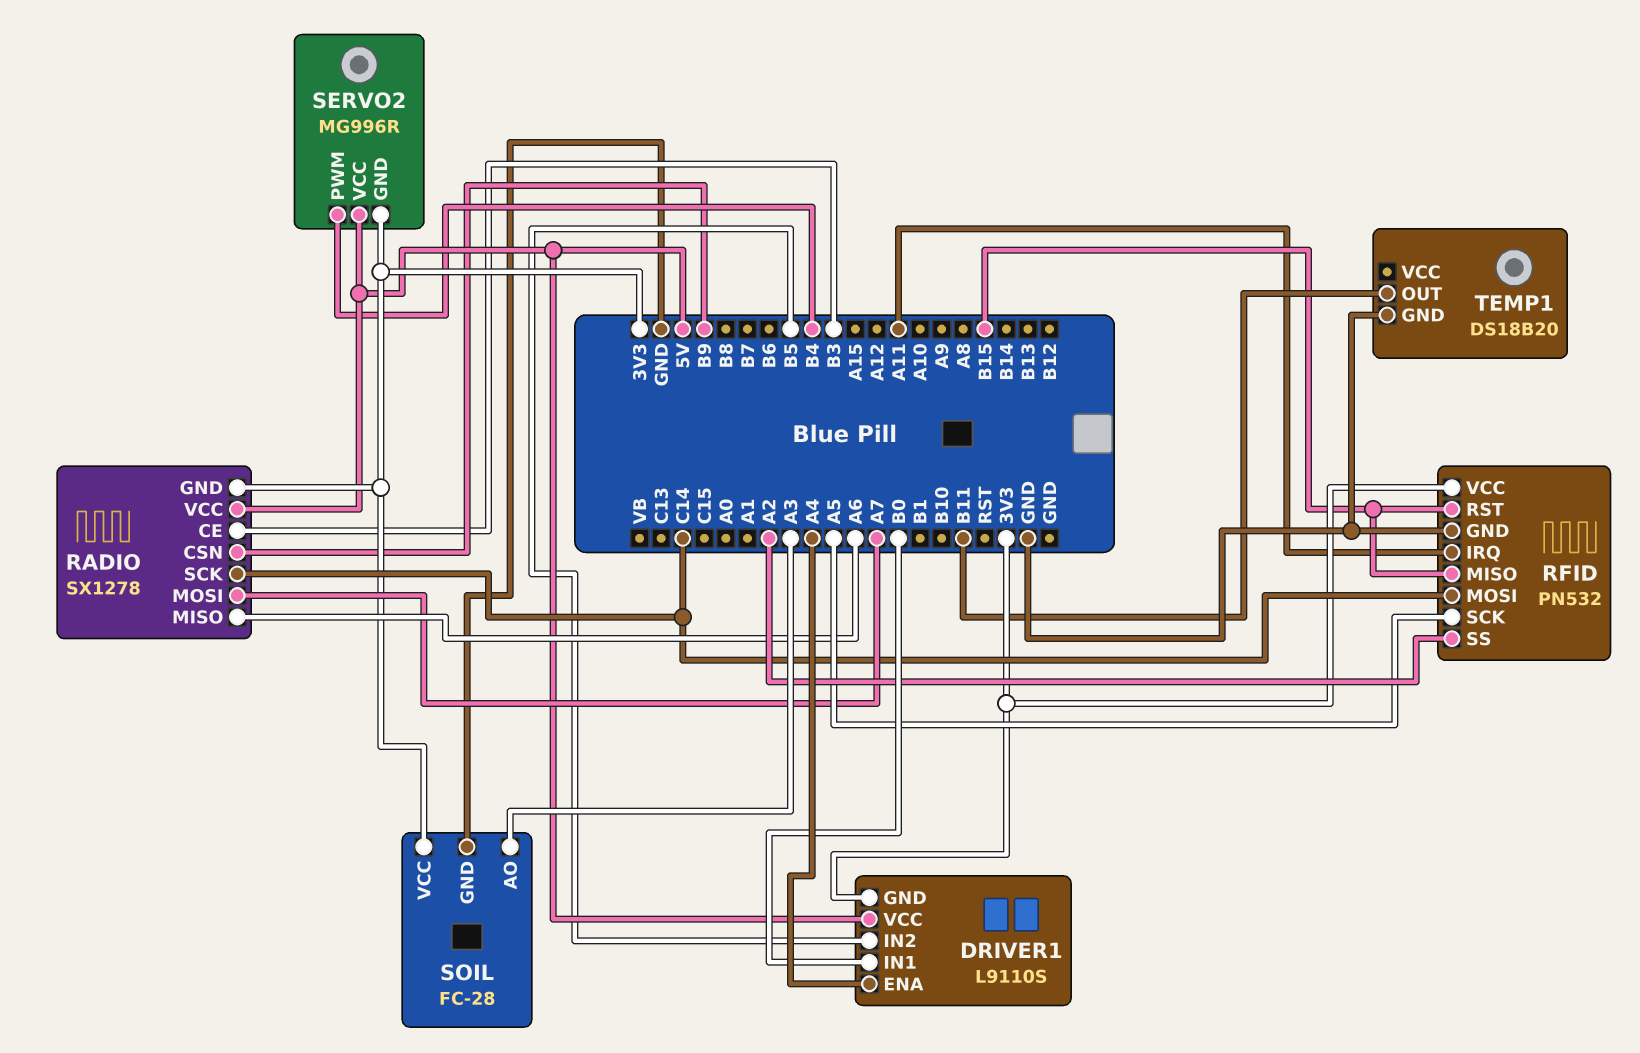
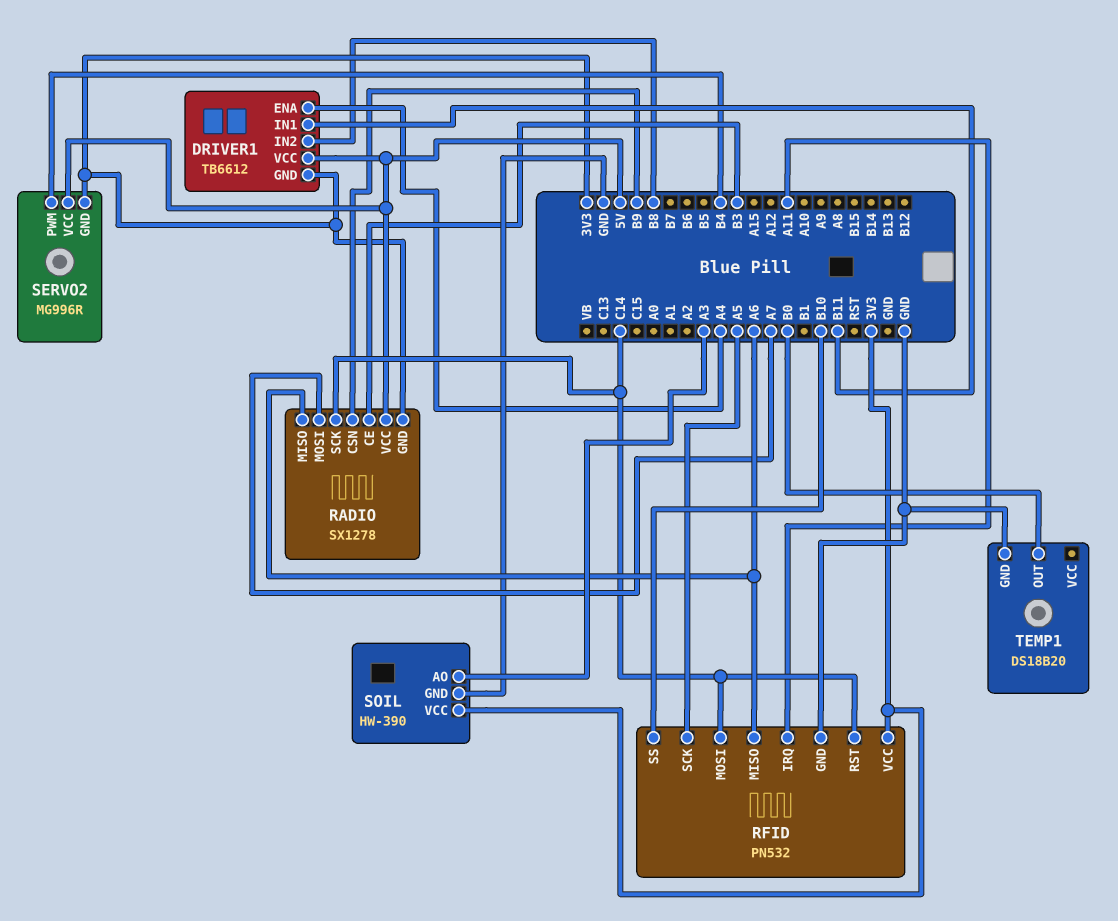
DRIVER1: L9110S -> TB6612
DRIVER1 pin IN1: B0 -> B11
DRIVER1 pin IN2: B5 -> B8
RFID pin MISO: B15 -> A6
RFID pin RST: B15 -> C14
RFID pin SS: A2 -> B10
SOIL: FC-28 -> HW-390
TEMP1 pin OUT: B11 -> B0

